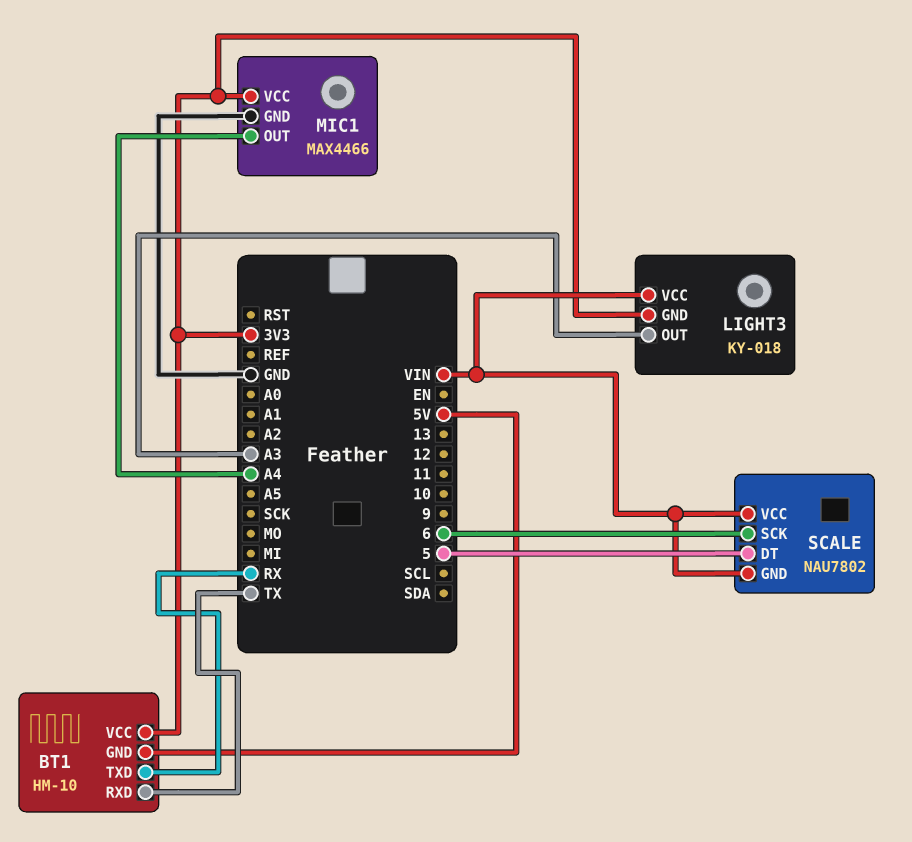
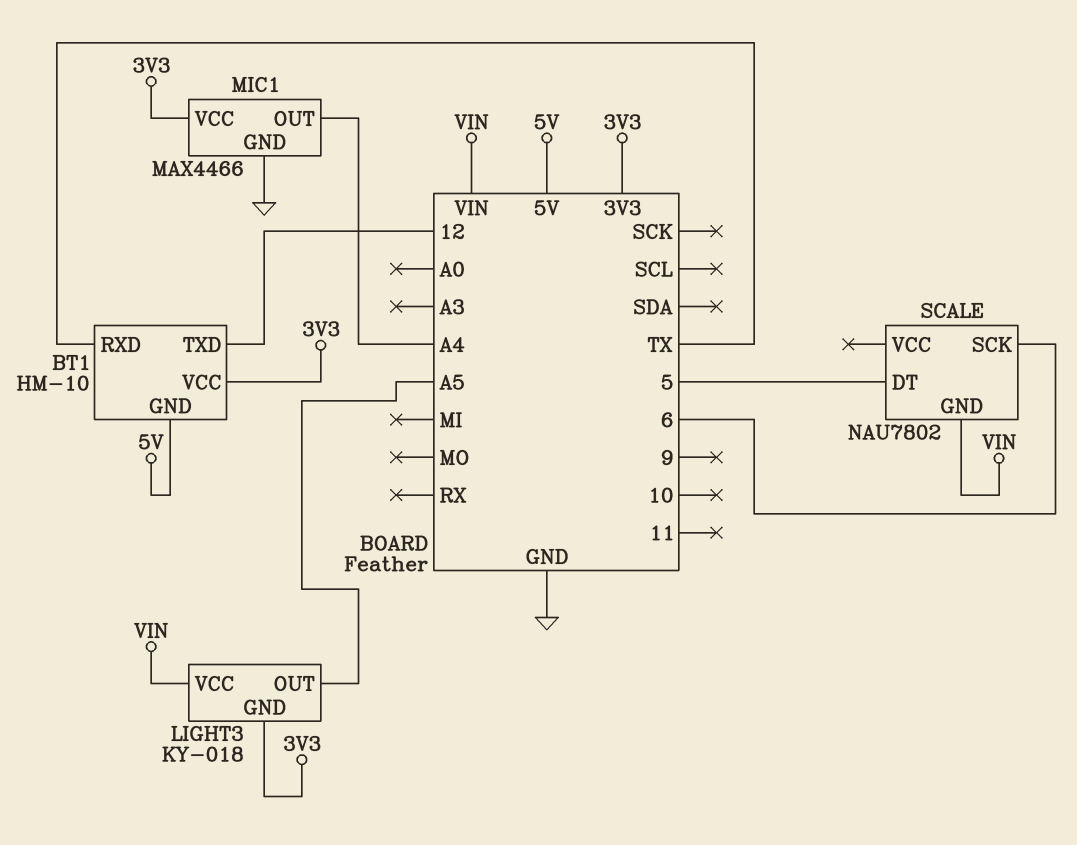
BT1 pin TXD: RX -> 12
LIGHT3 pin OUT: A3 -> A5
SCALE pin VCC: VIN -> none

